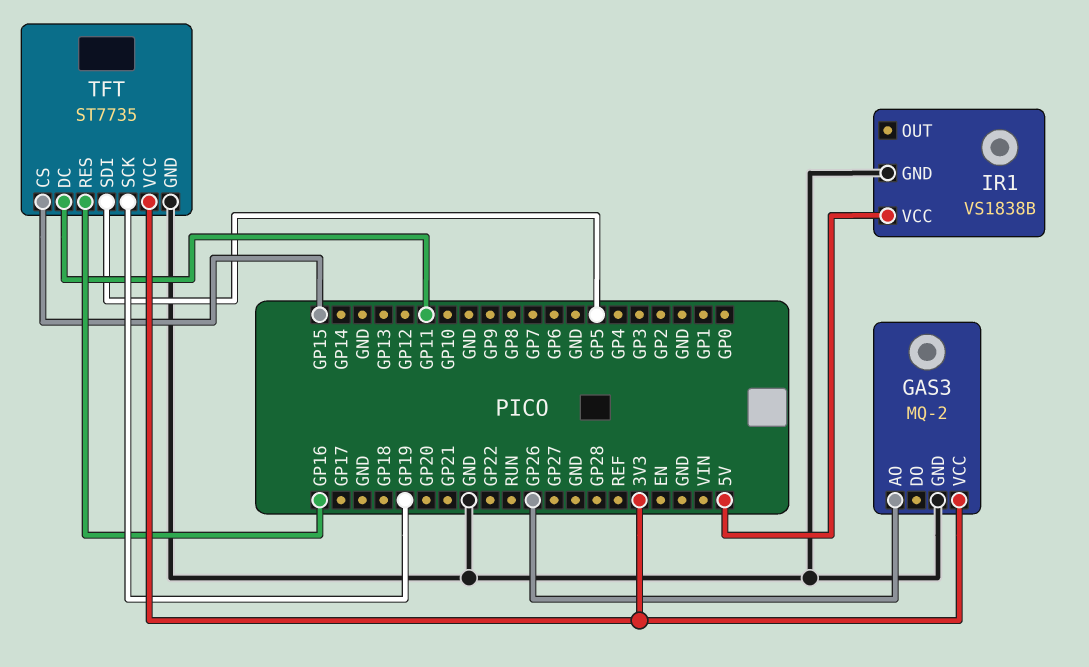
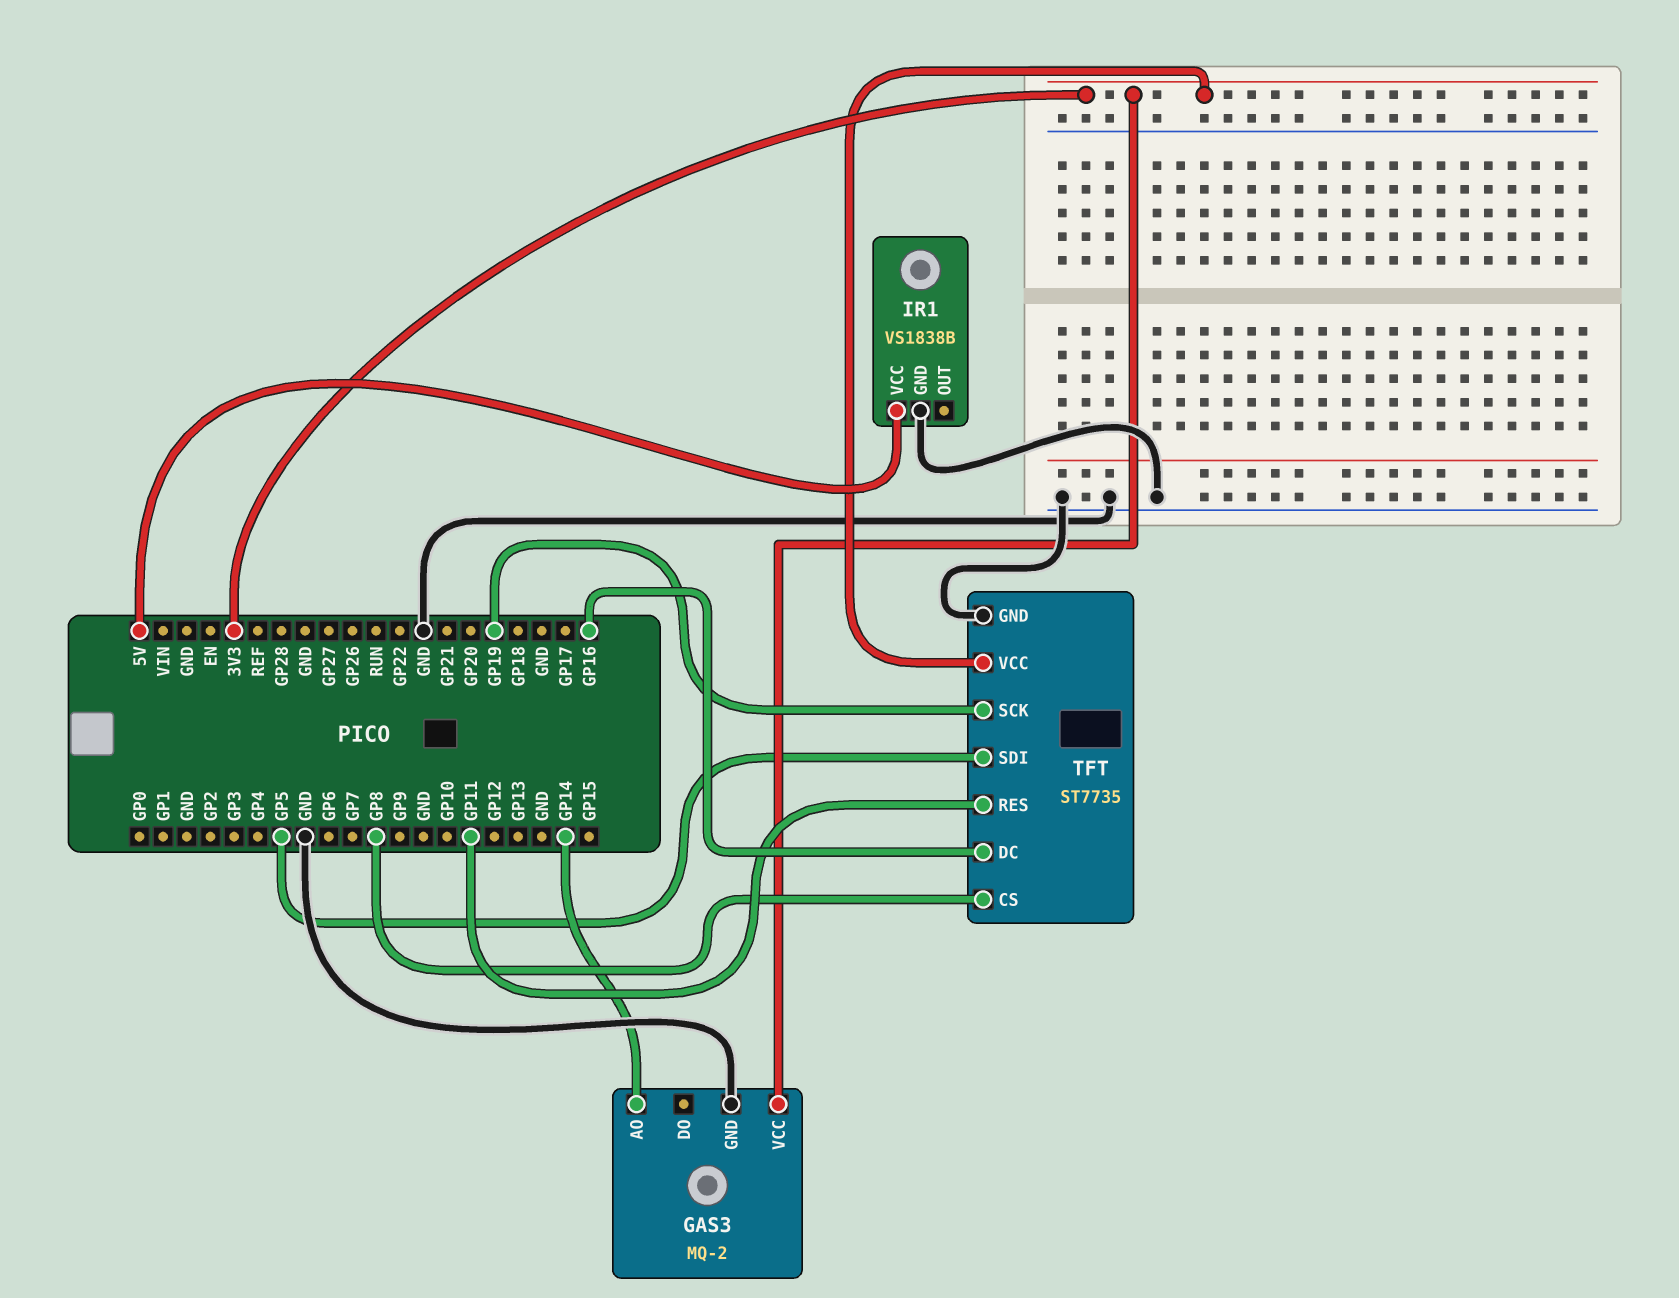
GAS3 pin AO: GP26 -> GP14
TFT pin CS: GP15 -> GP8
TFT pin DC: GP11 -> GP16
TFT pin RES: GP16 -> GP11

